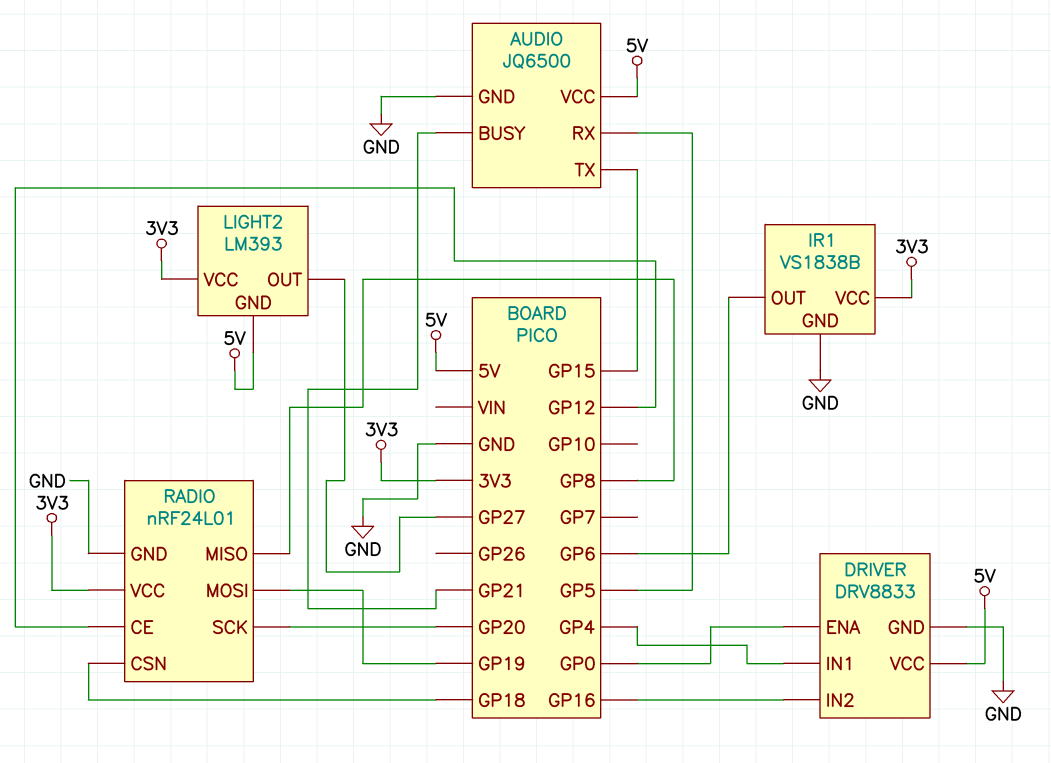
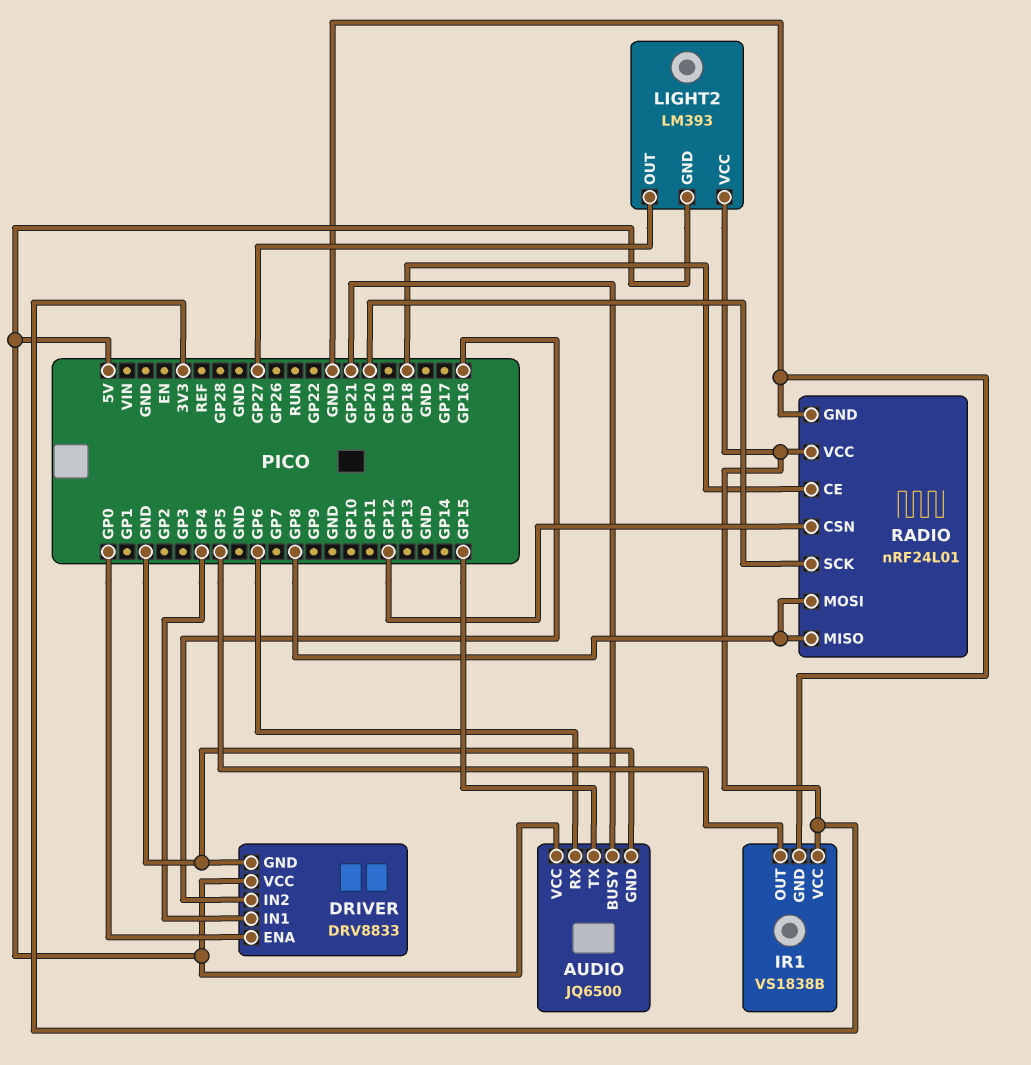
AUDIO pin RX: GP5 -> GP6
IR1 pin OUT: GP6 -> GP5
RADIO pin CE: GP12 -> GP18
RADIO pin CSN: GP18 -> GP12
RADIO pin MOSI: GP19 -> GP8

